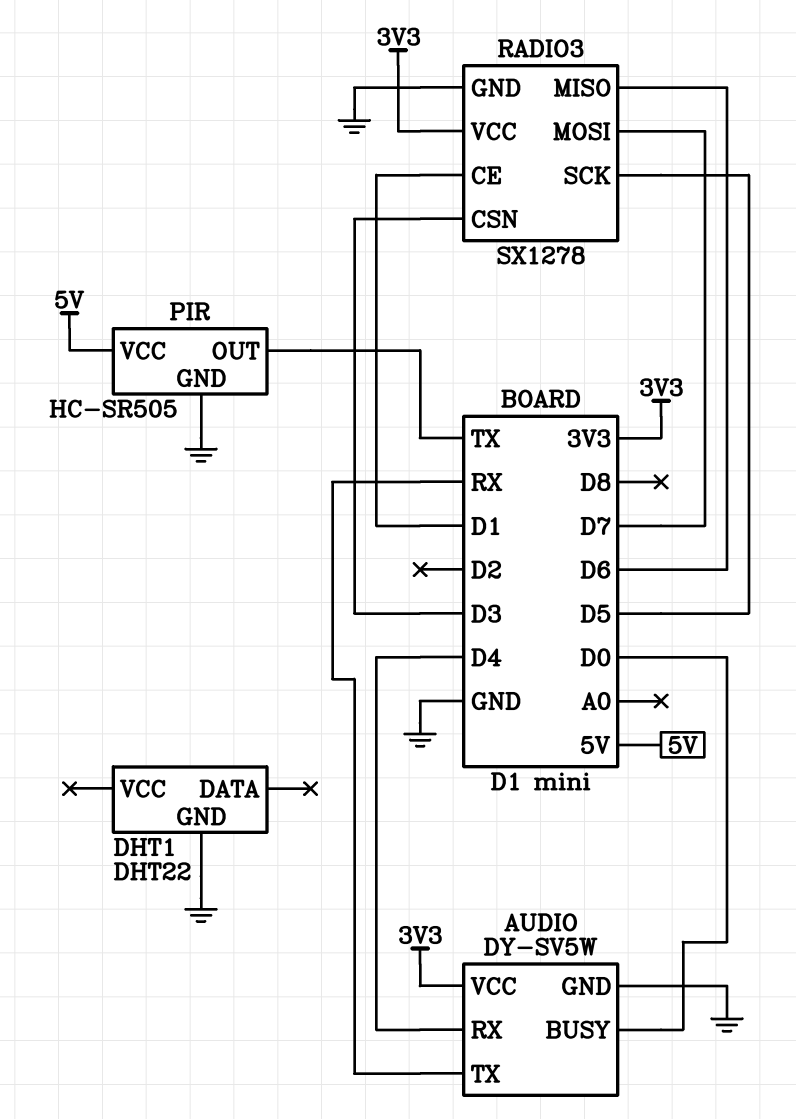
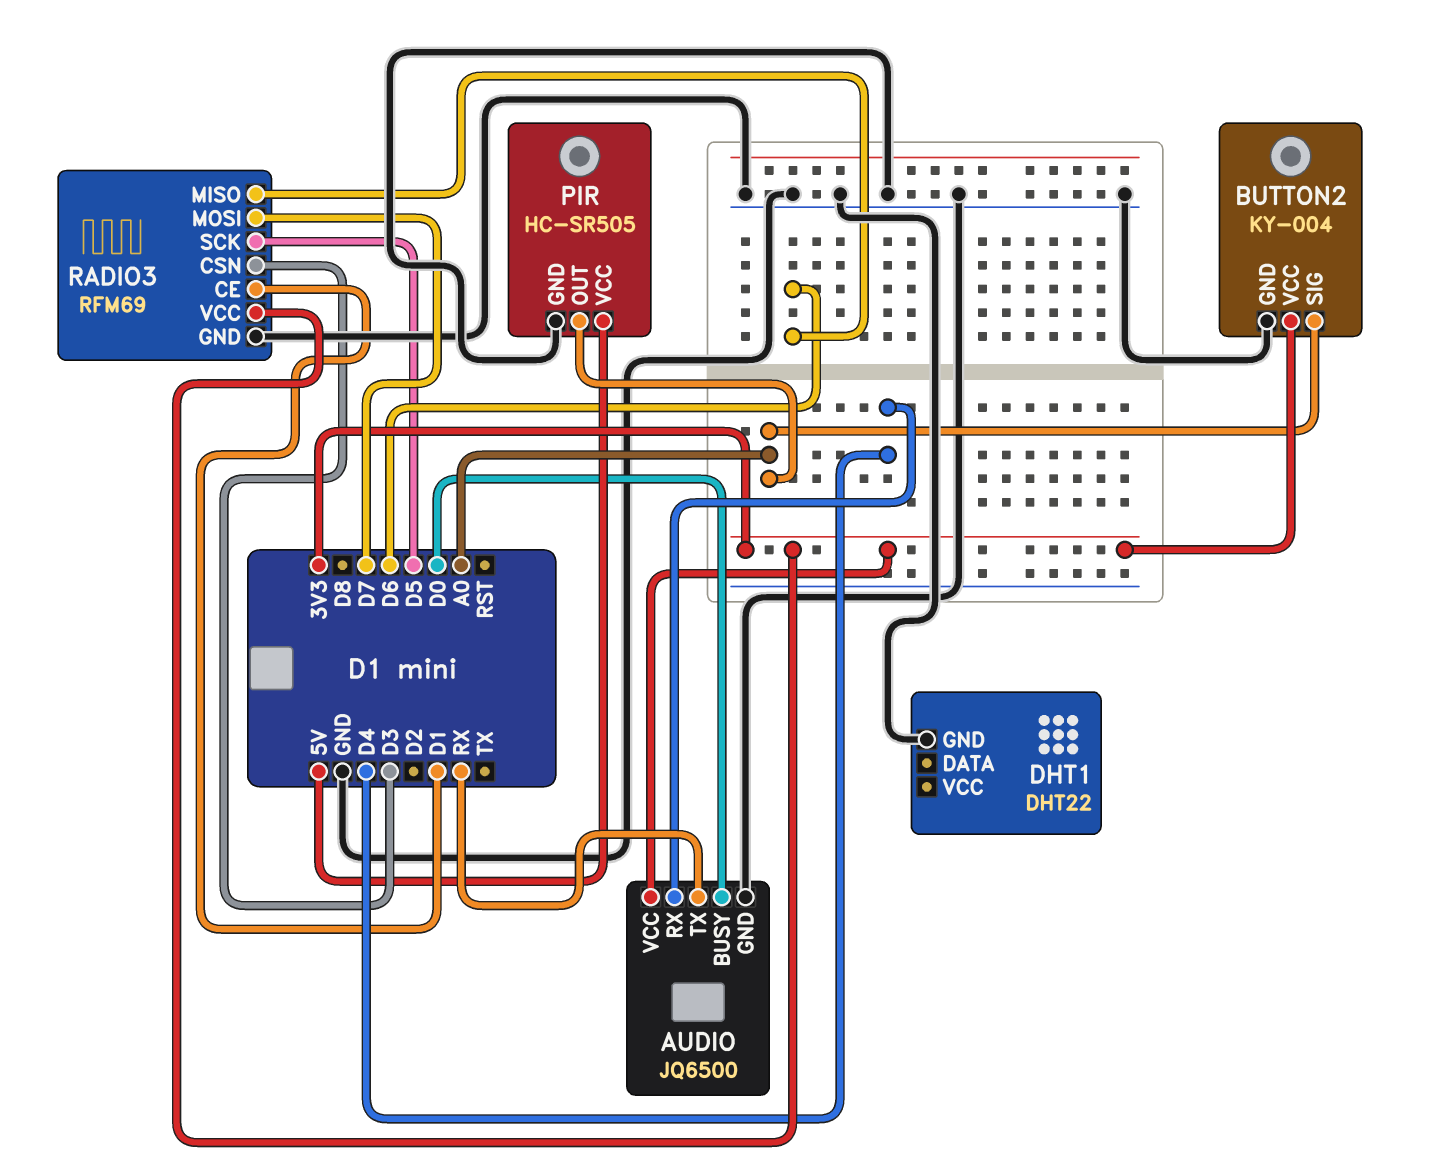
AUDIO: DY-SV5W -> JQ6500
BUTTON2: none -> KY-004
BUTTON2 pin GND: none -> GND
BUTTON2 pin SIG: none -> A0
BUTTON2 pin VCC: none -> 3V3
PIR pin OUT: TX -> A0
RADIO3: SX1278 -> RFM69

